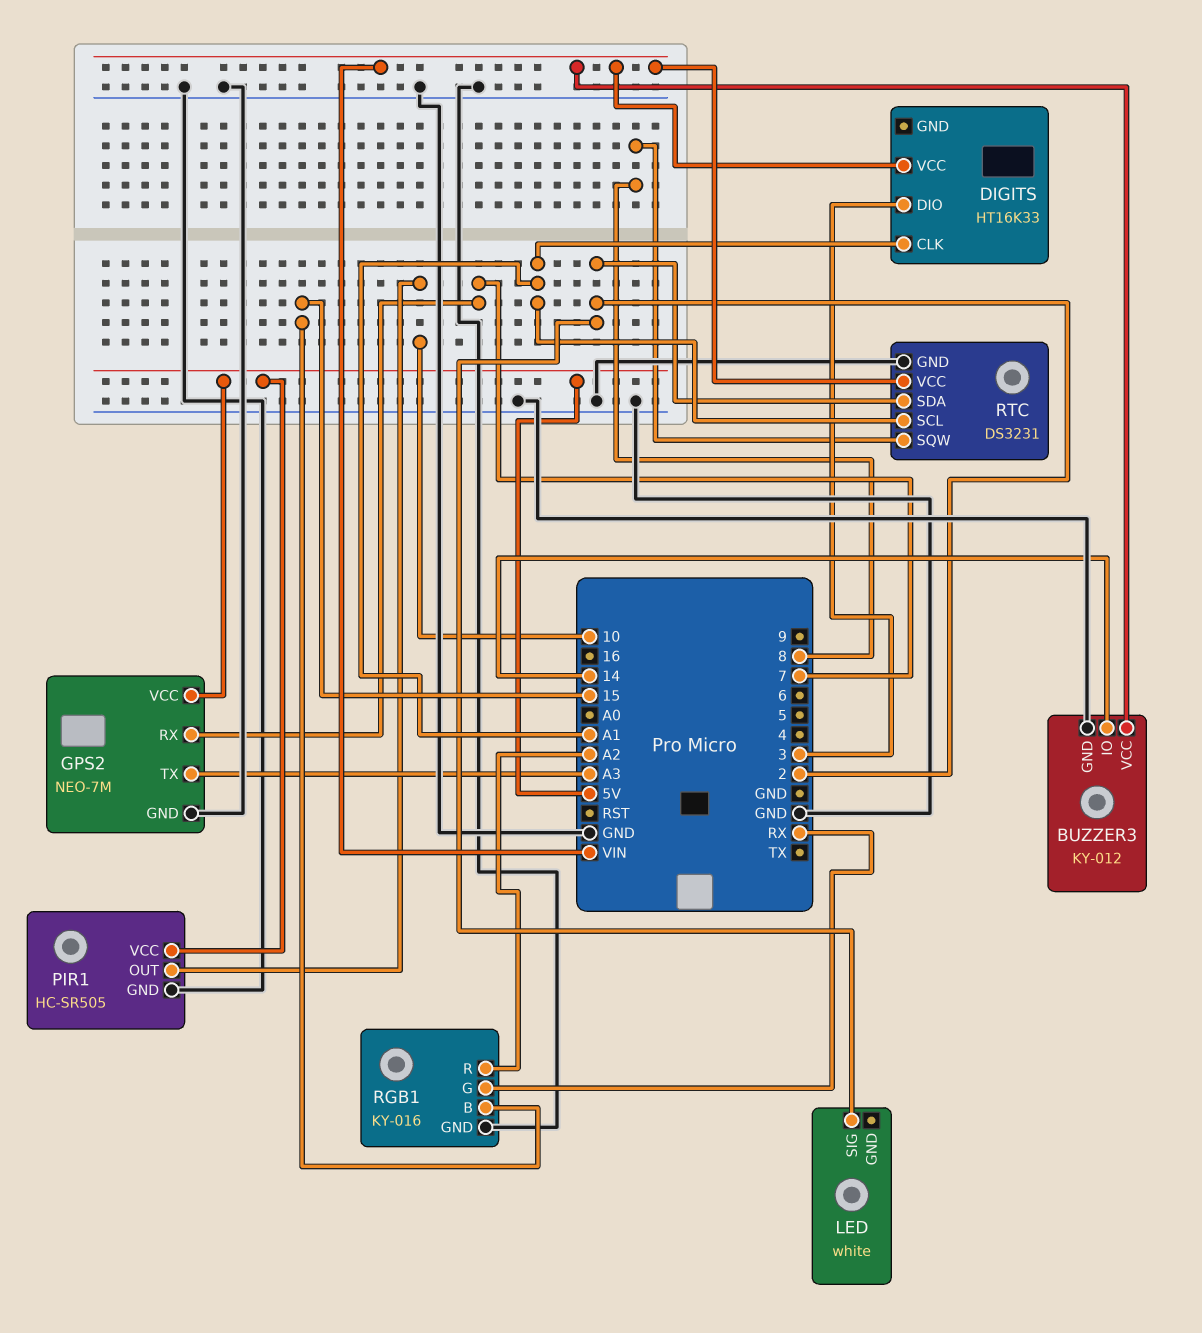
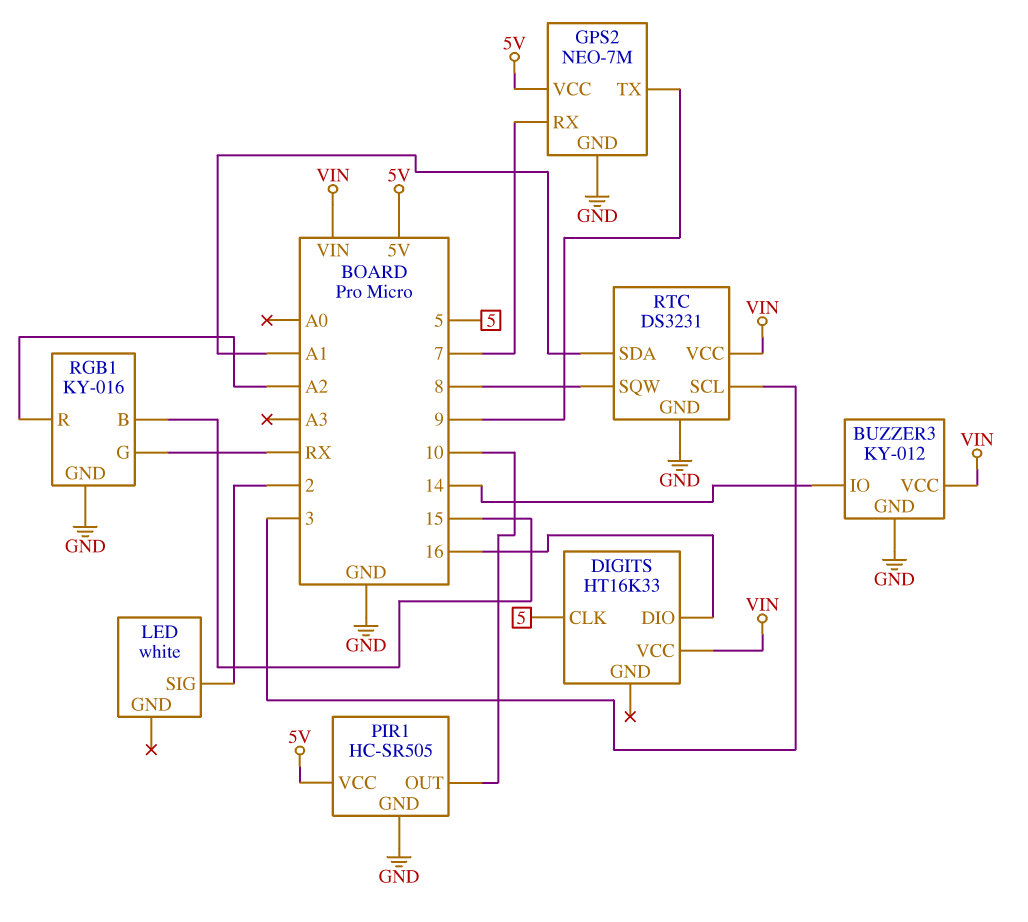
DIGITS pin CLK: A1 -> 5
DIGITS pin DIO: 3 -> 16
GPS2 pin TX: A3 -> 9
RTC pin SCL: A1 -> 3
RTC pin SDA: 2 -> A1

